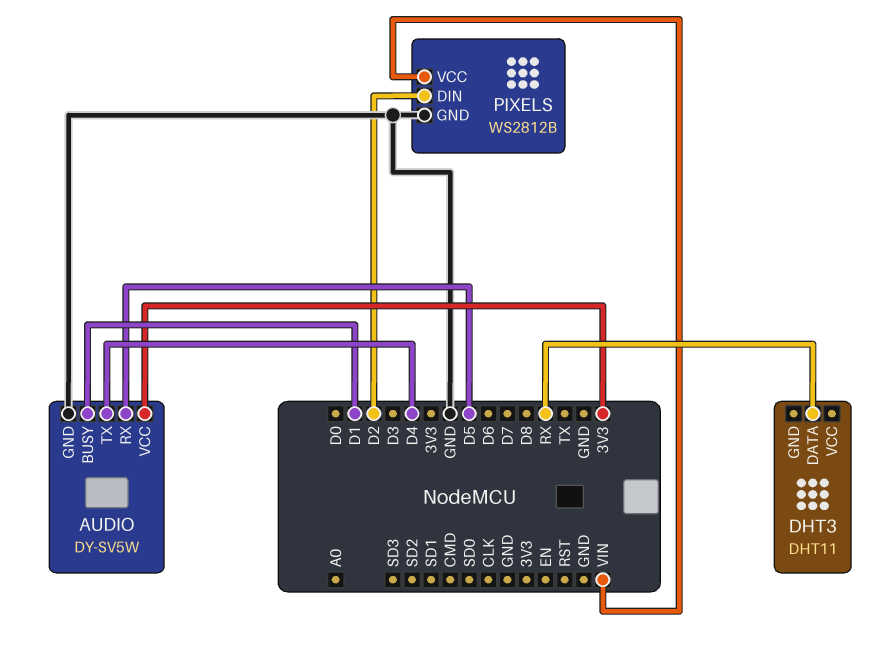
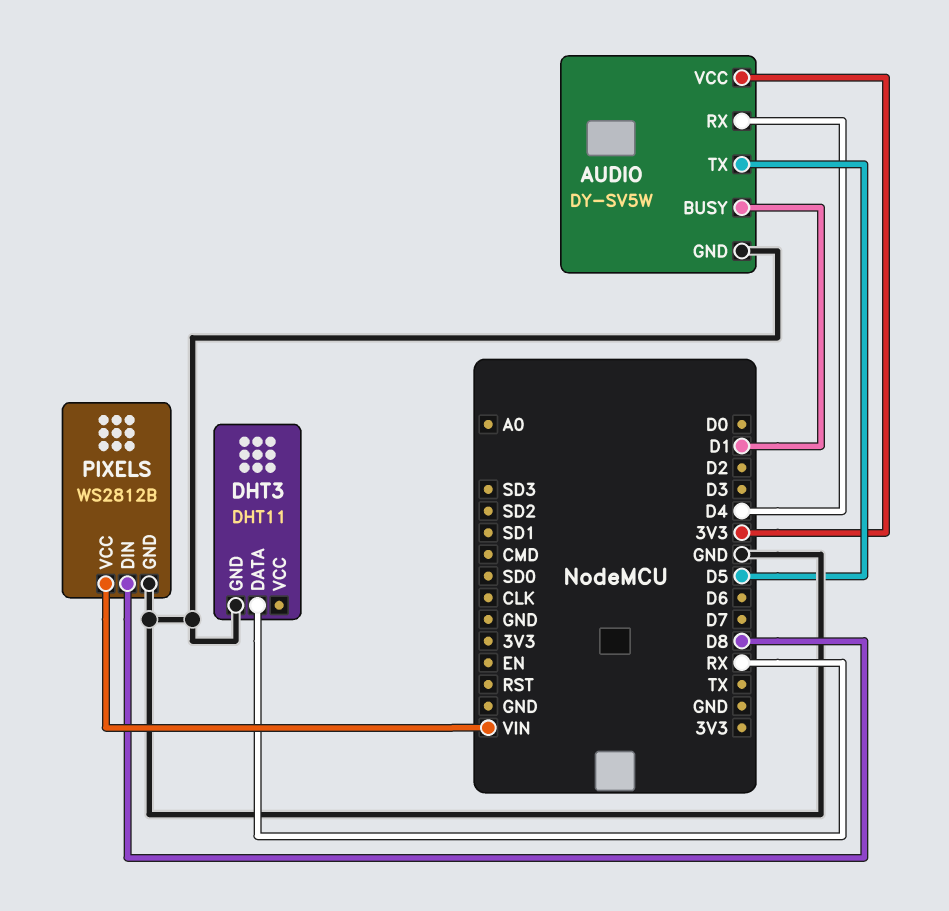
AUDIO pin RX: D5 -> D4
AUDIO pin TX: D4 -> D5
DHT3 pin GND: none -> GND
PIXELS pin DIN: D2 -> D8

